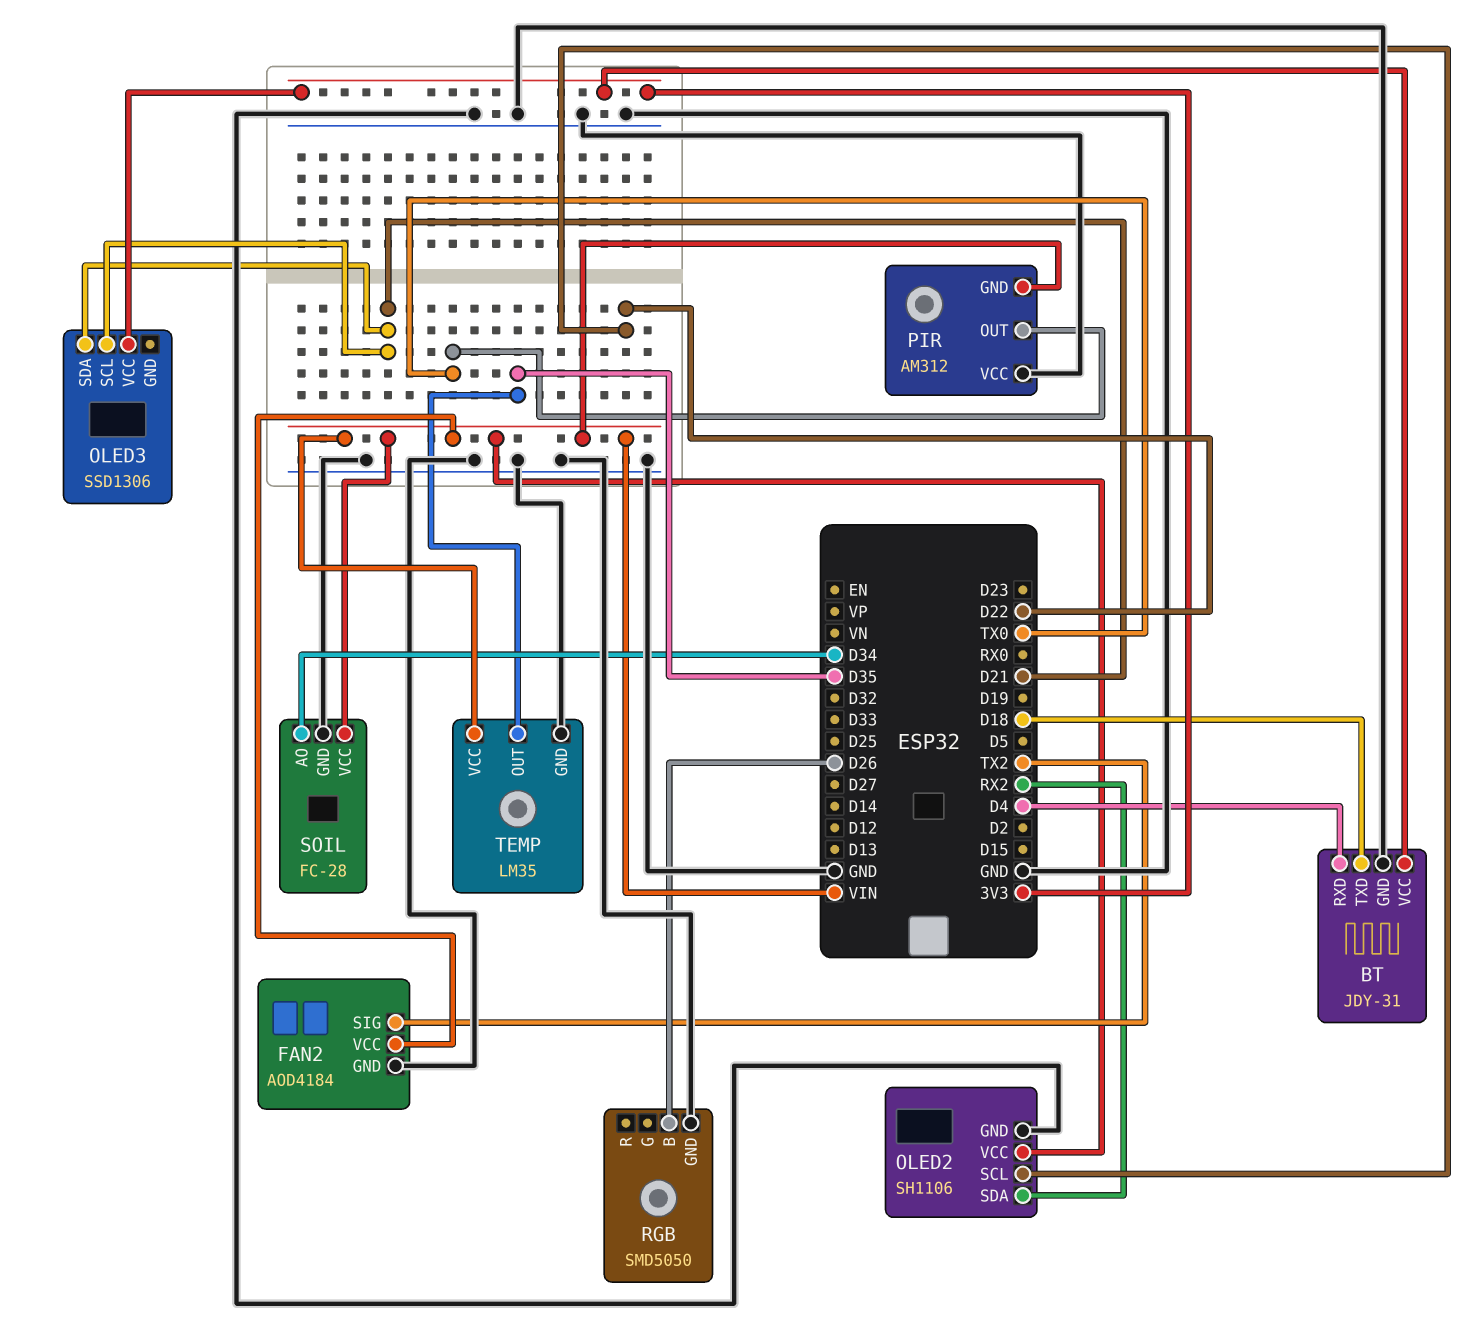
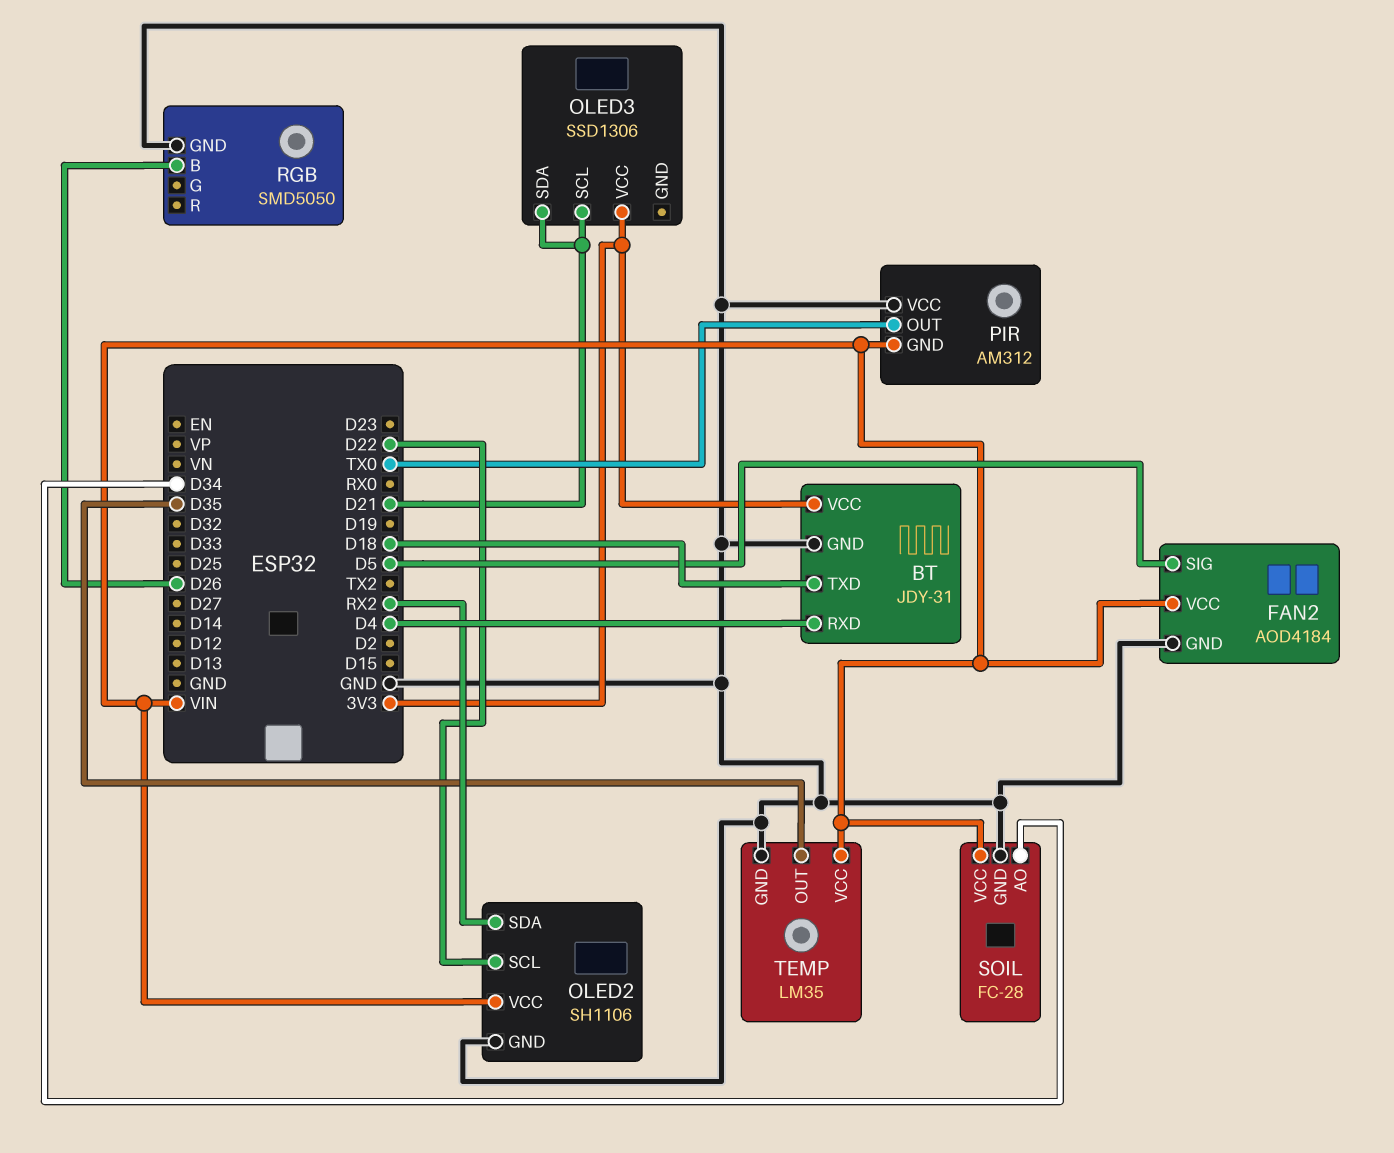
FAN2 pin SIG: TX2 -> D5

